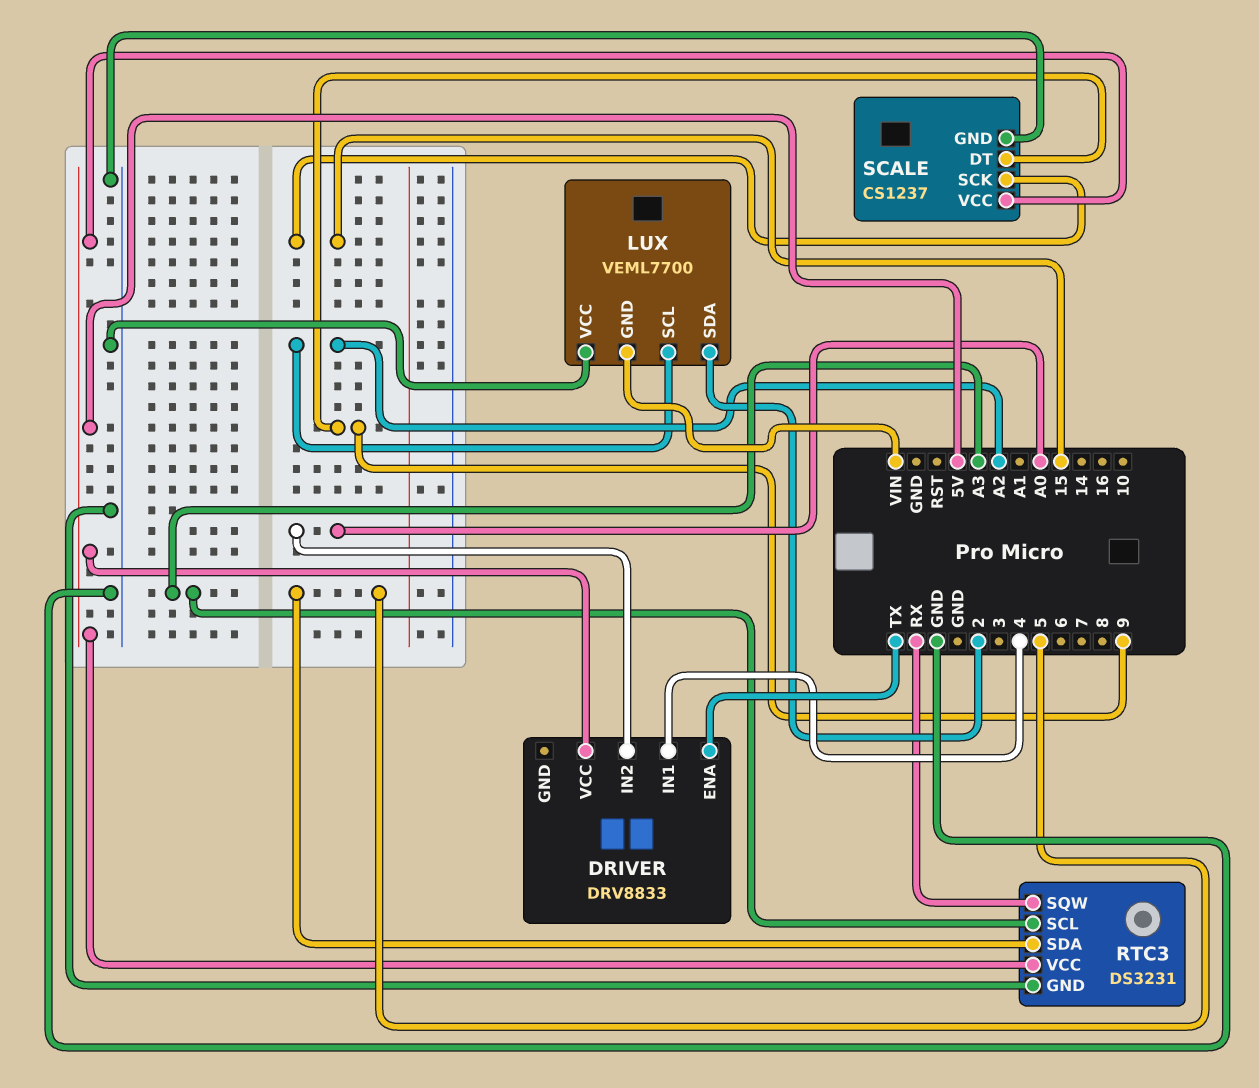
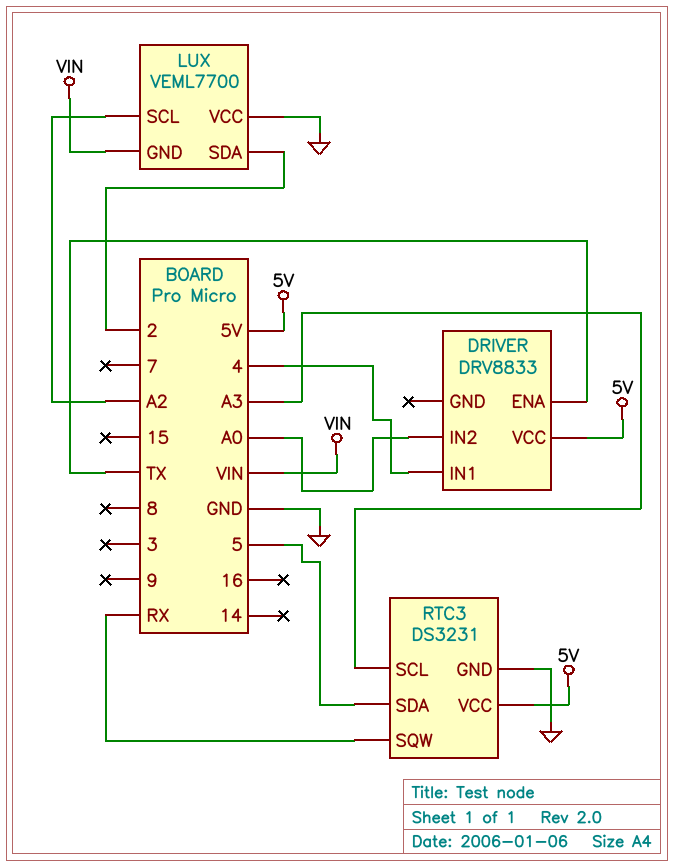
SCALE: CS1237 -> none
SCALE pin DT: 9 -> none
SCALE pin GND: GND -> none
SCALE pin SCK: 15 -> none
SCALE pin VCC: 5V -> none

